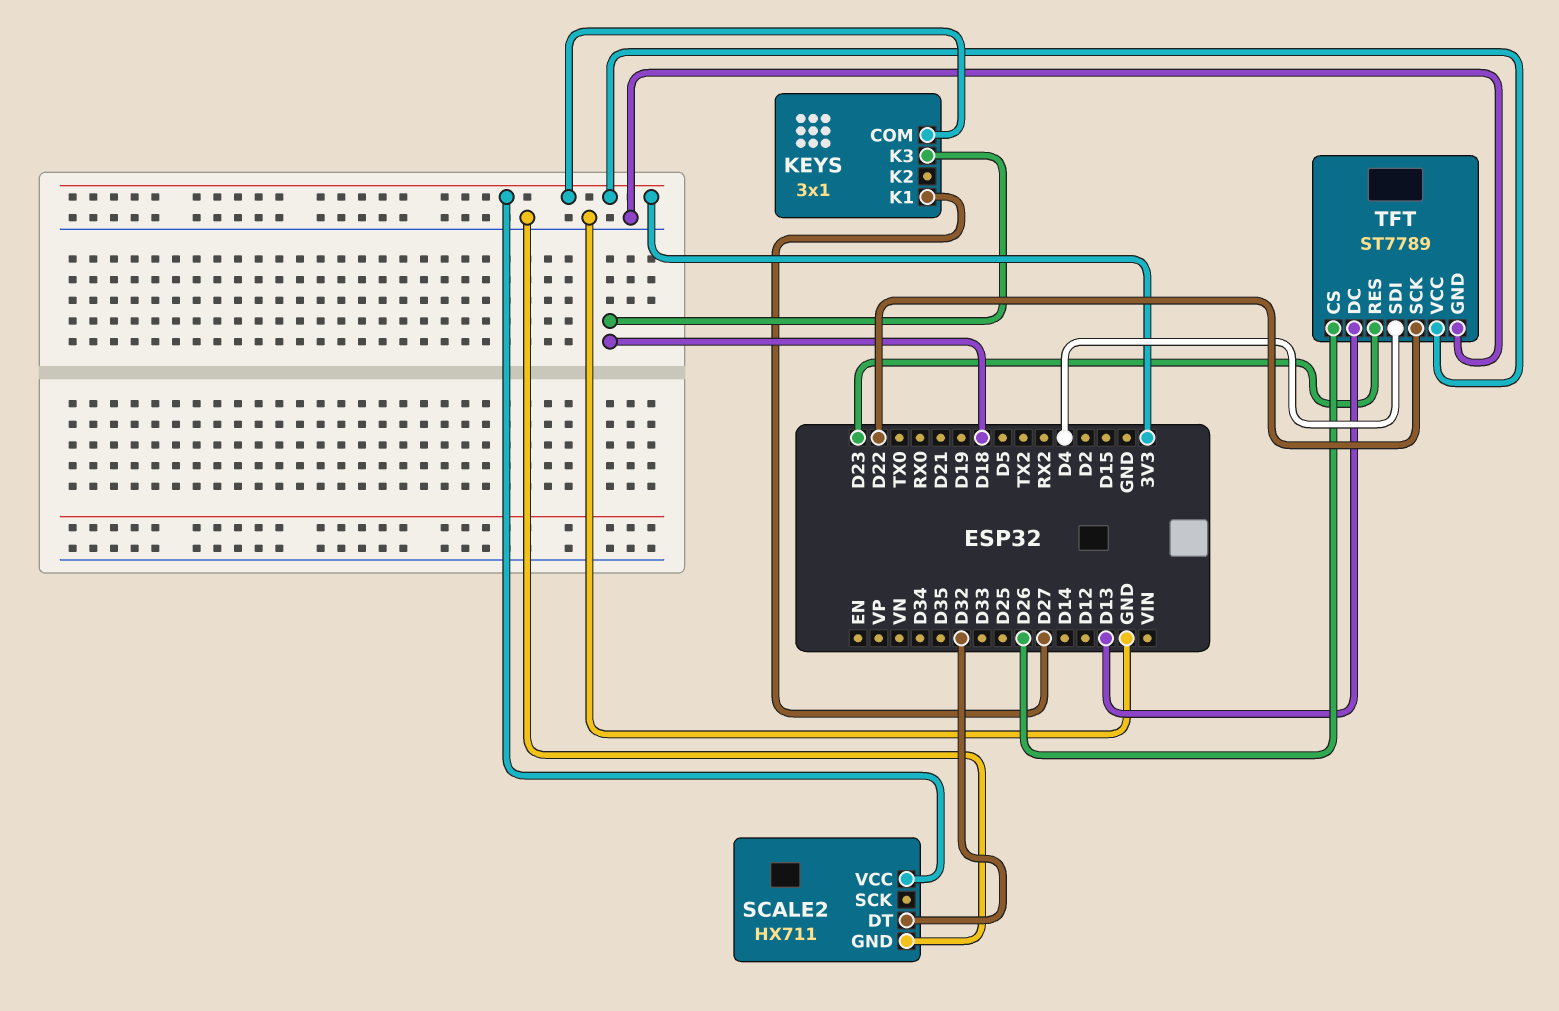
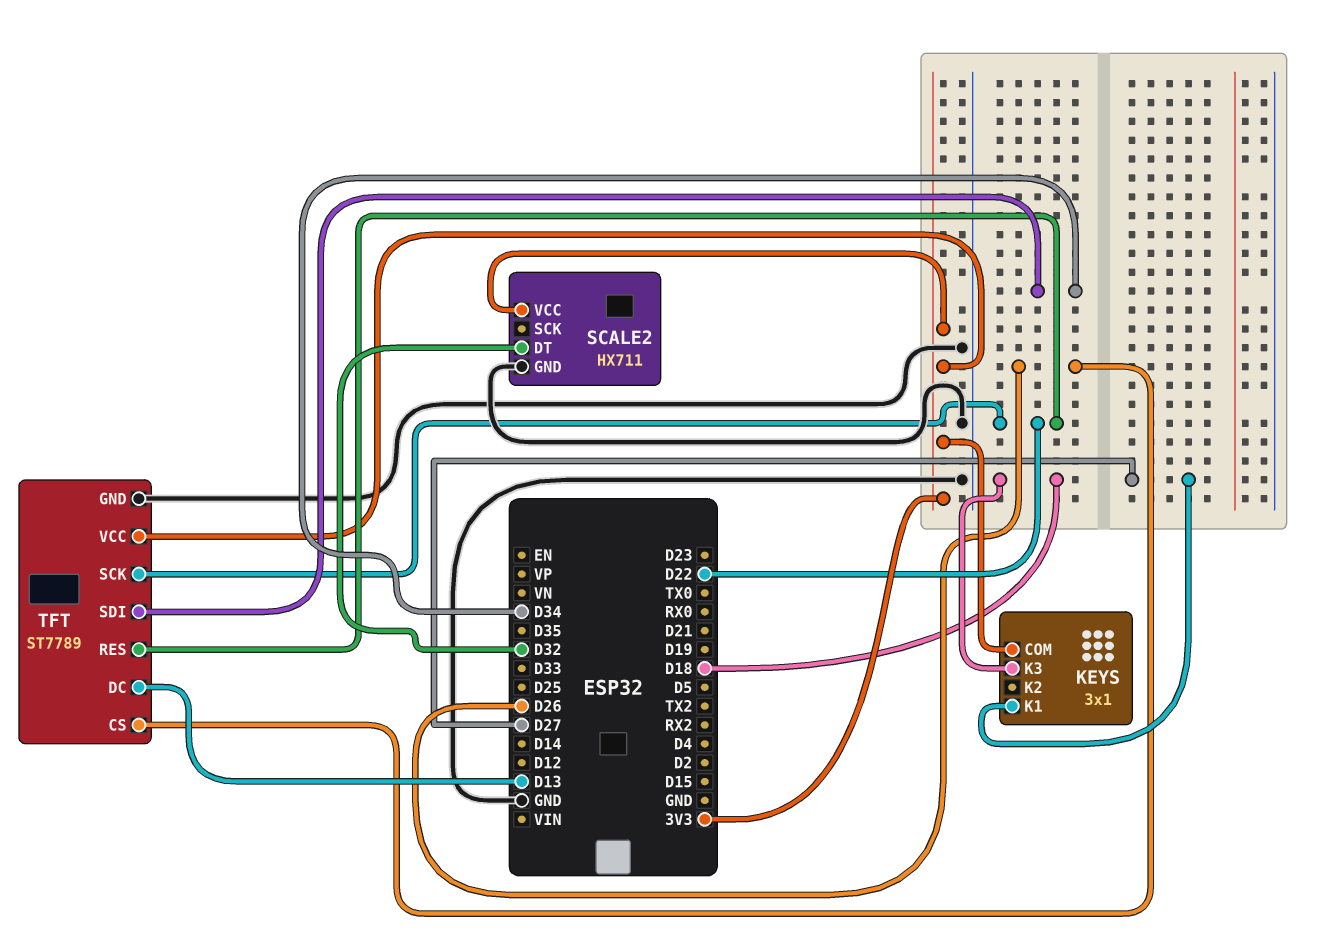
TFT pin RES: D23 -> D22
TFT pin SDI: D4 -> D34

